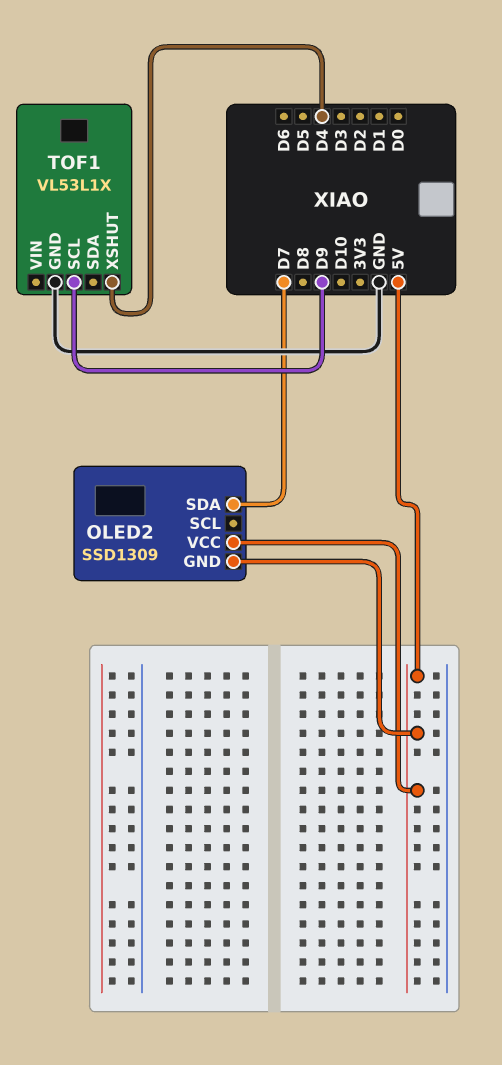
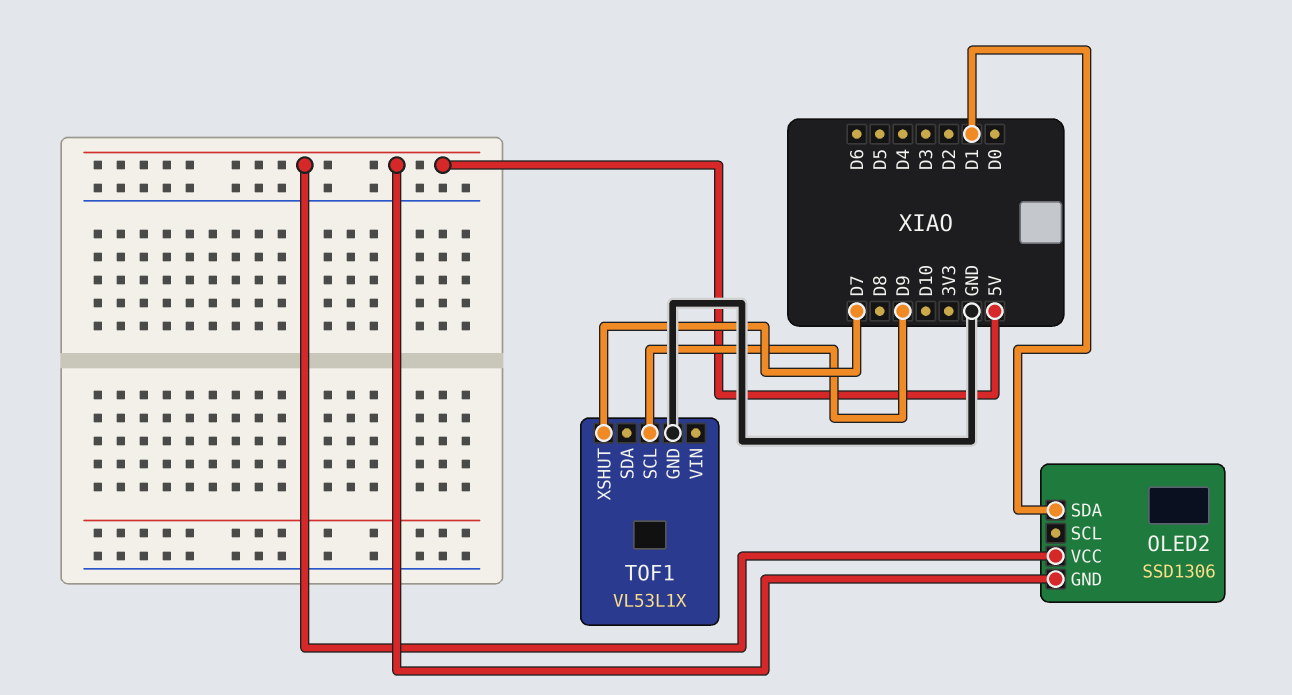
OLED2: SSD1309 -> SSD1306
OLED2 pin SDA: D7 -> D1
TOF1 pin XSHUT: D4 -> D7

